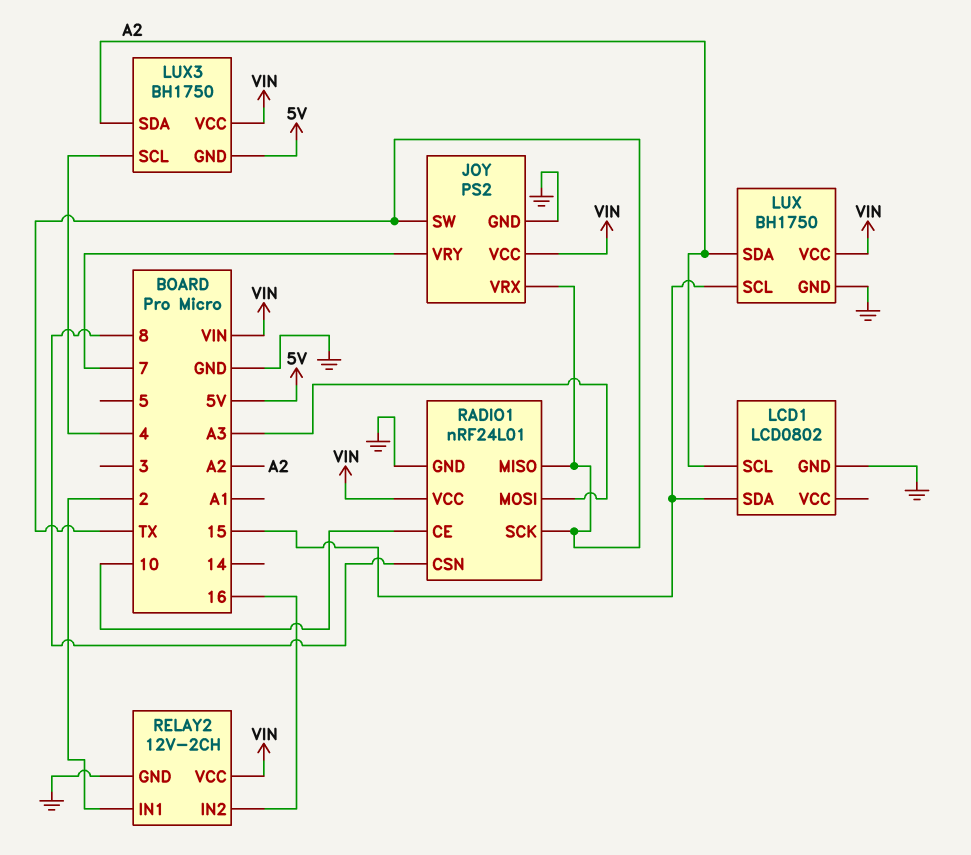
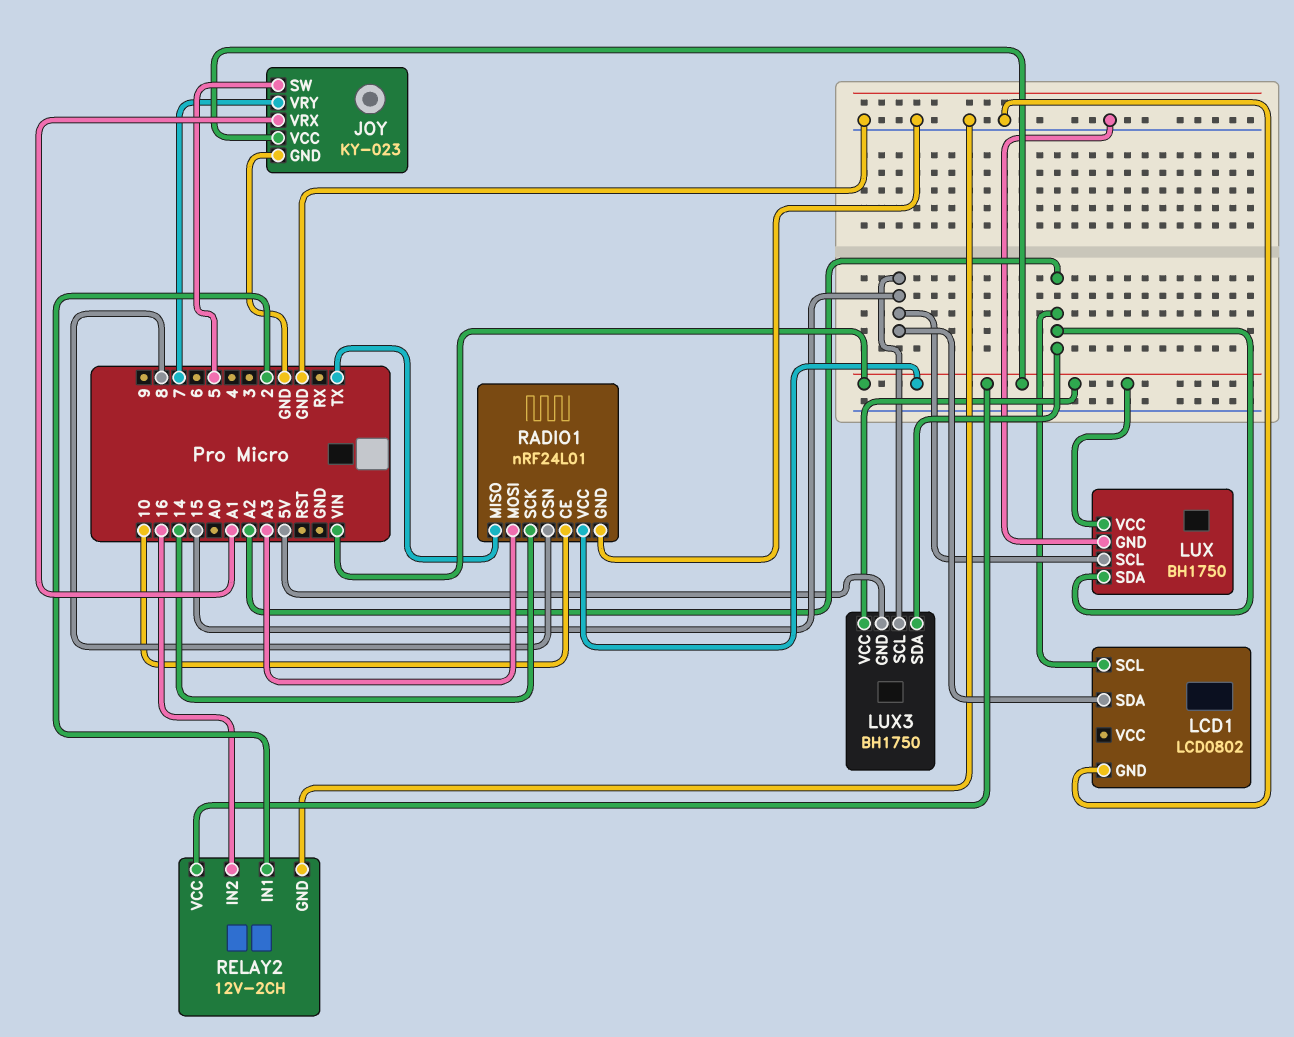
JOY: PS2 -> KY-023
JOY pin SW: TX -> 5
JOY pin VRX: TX -> A1
LUX3 pin SCL: 4 -> 15
RADIO1 pin SCK: TX -> 14

